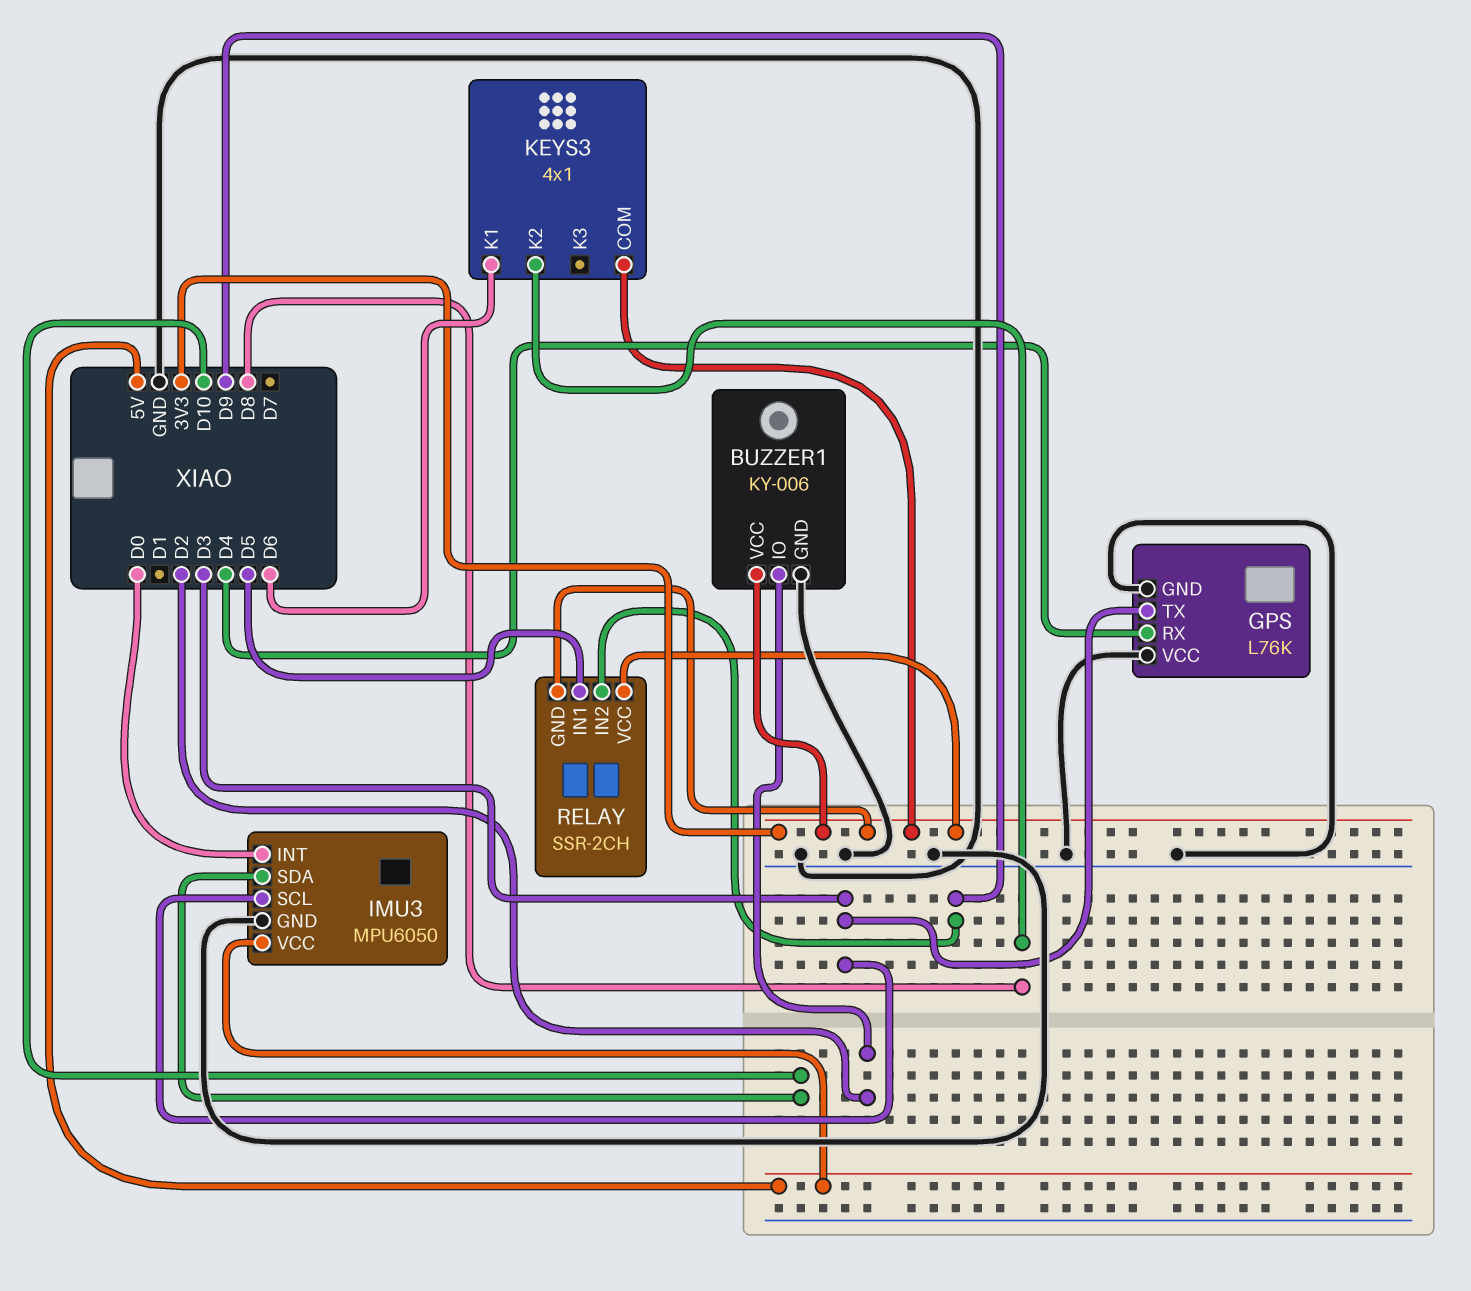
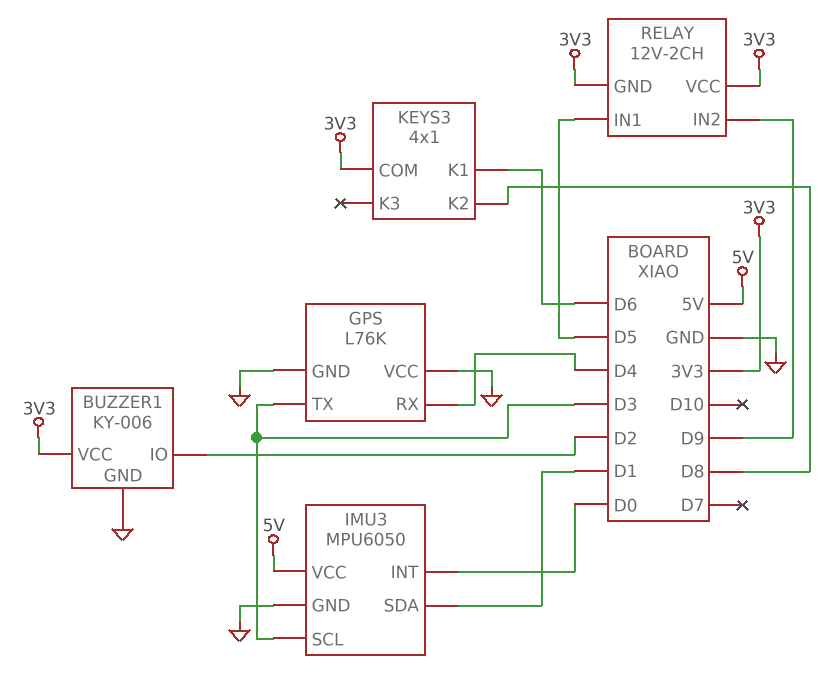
IMU3 pin SDA: D10 -> D1
RELAY: SSR-2CH -> 12V-2CH

